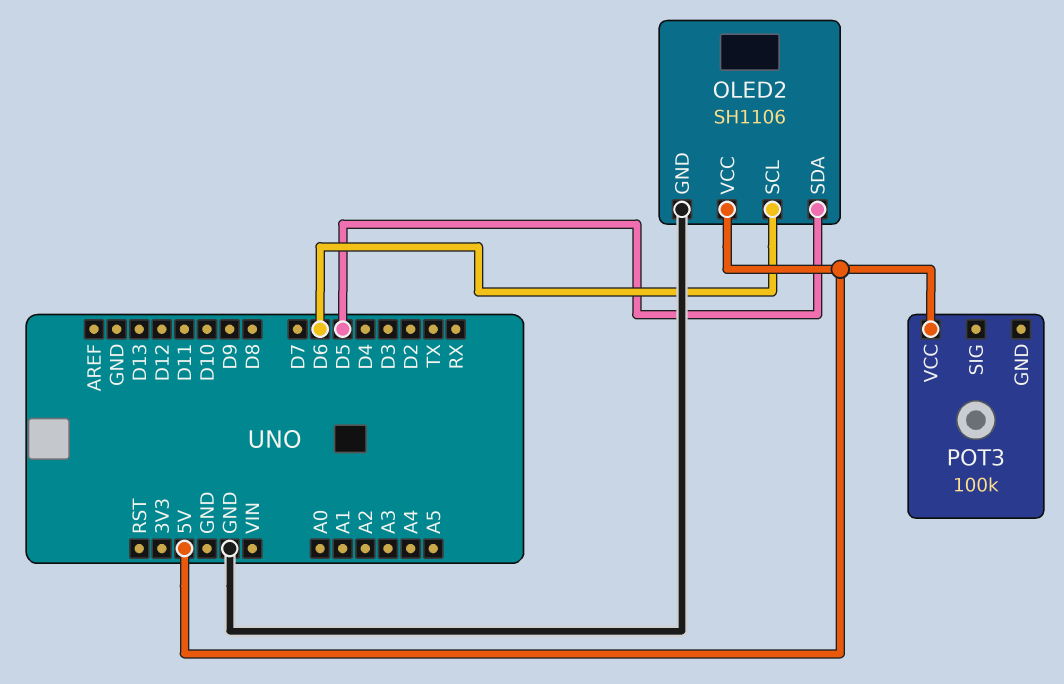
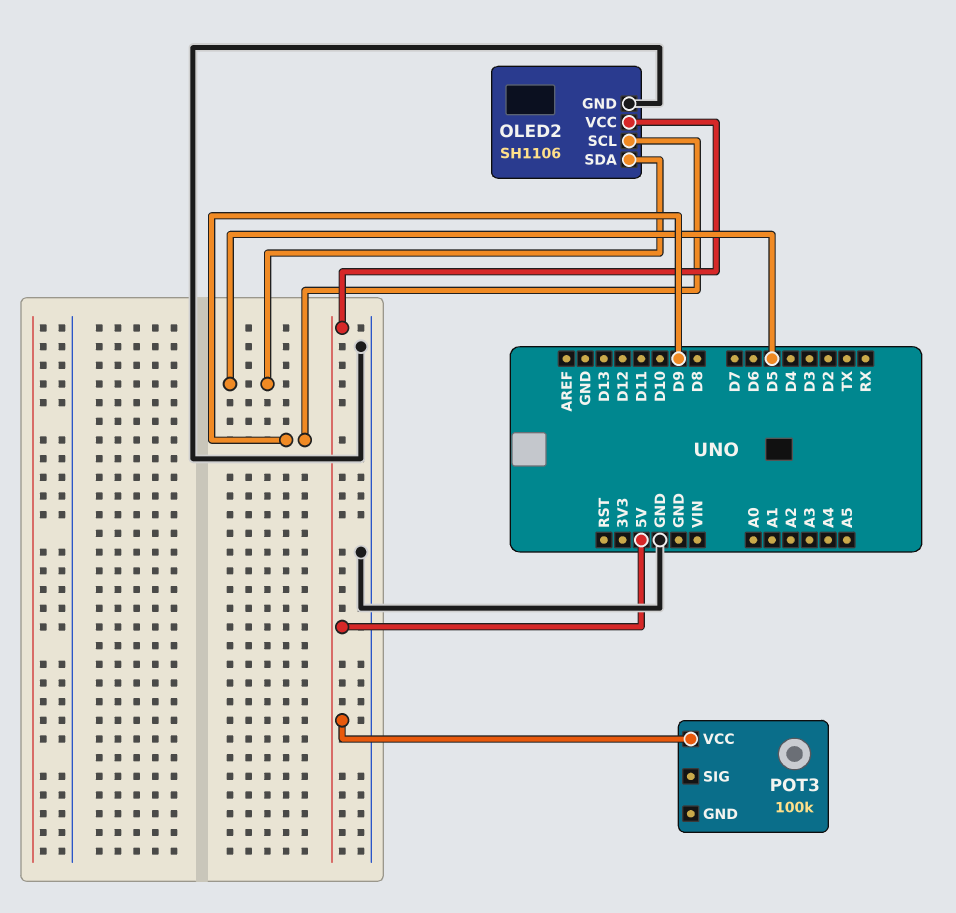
OLED2 pin SCL: D6 -> D9

